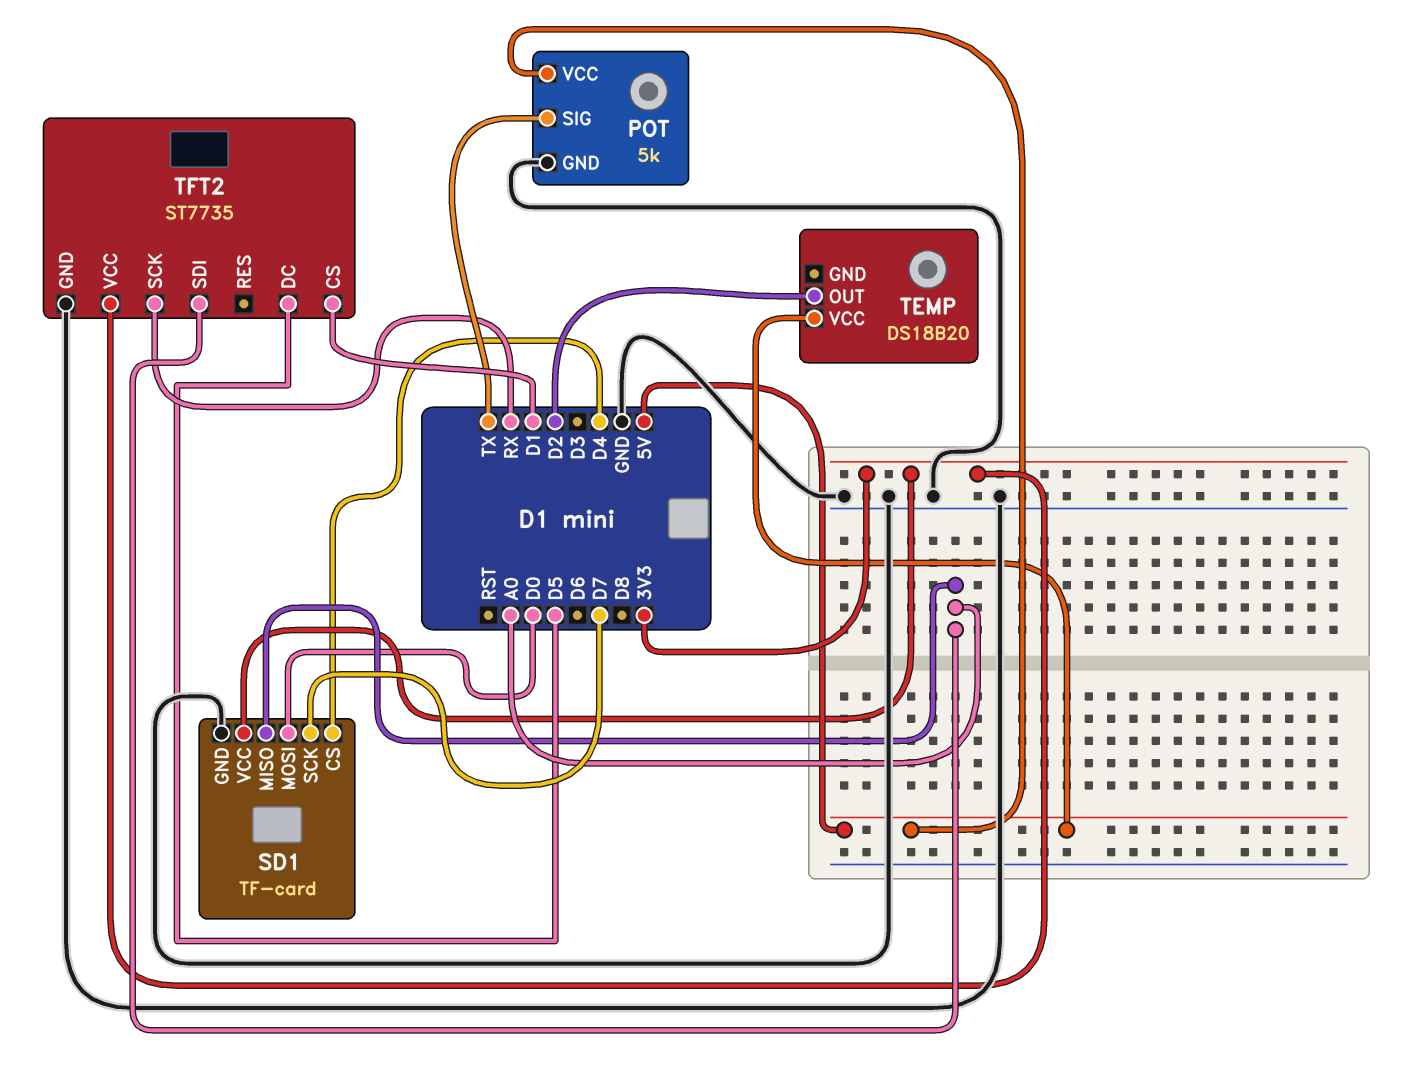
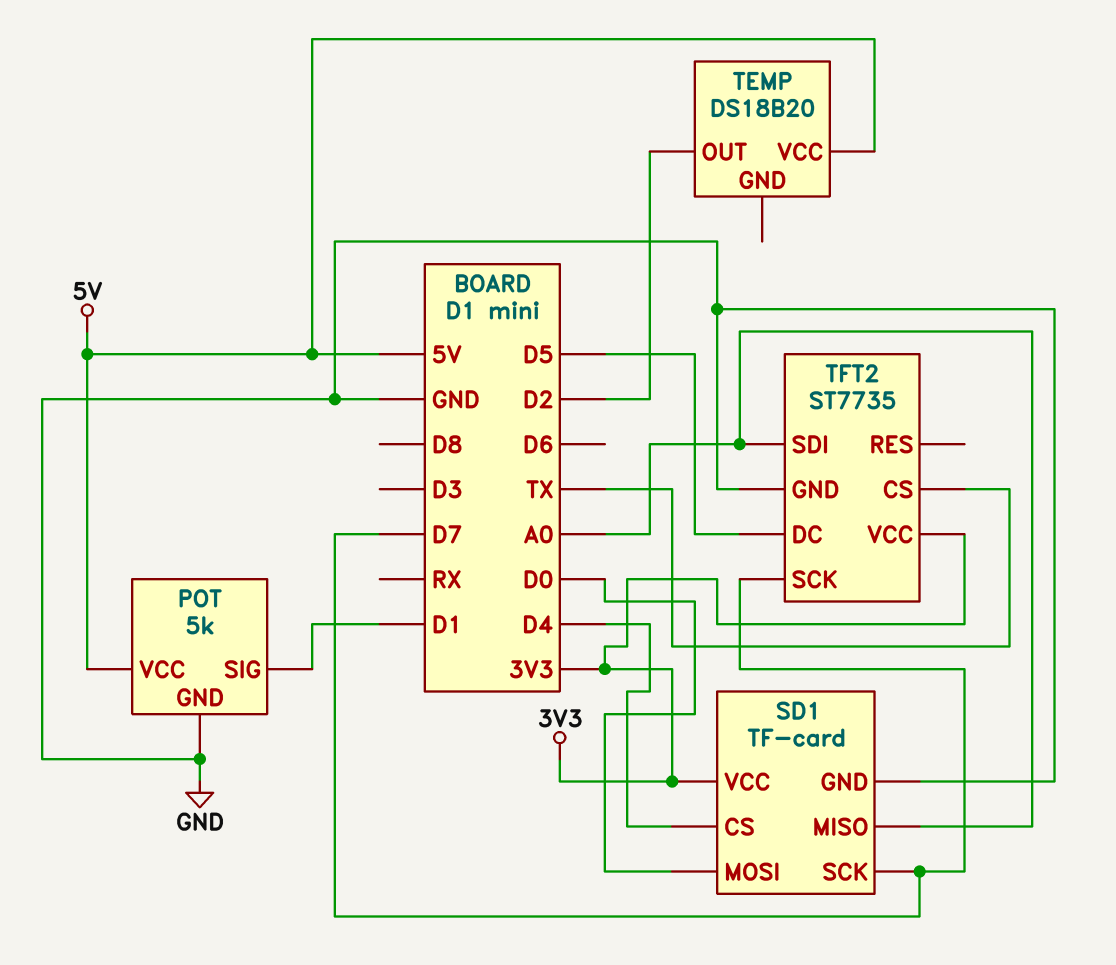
POT pin SIG: TX -> D1
TFT2 pin CS: D1 -> TX
TFT2 pin SCK: RX -> D7

